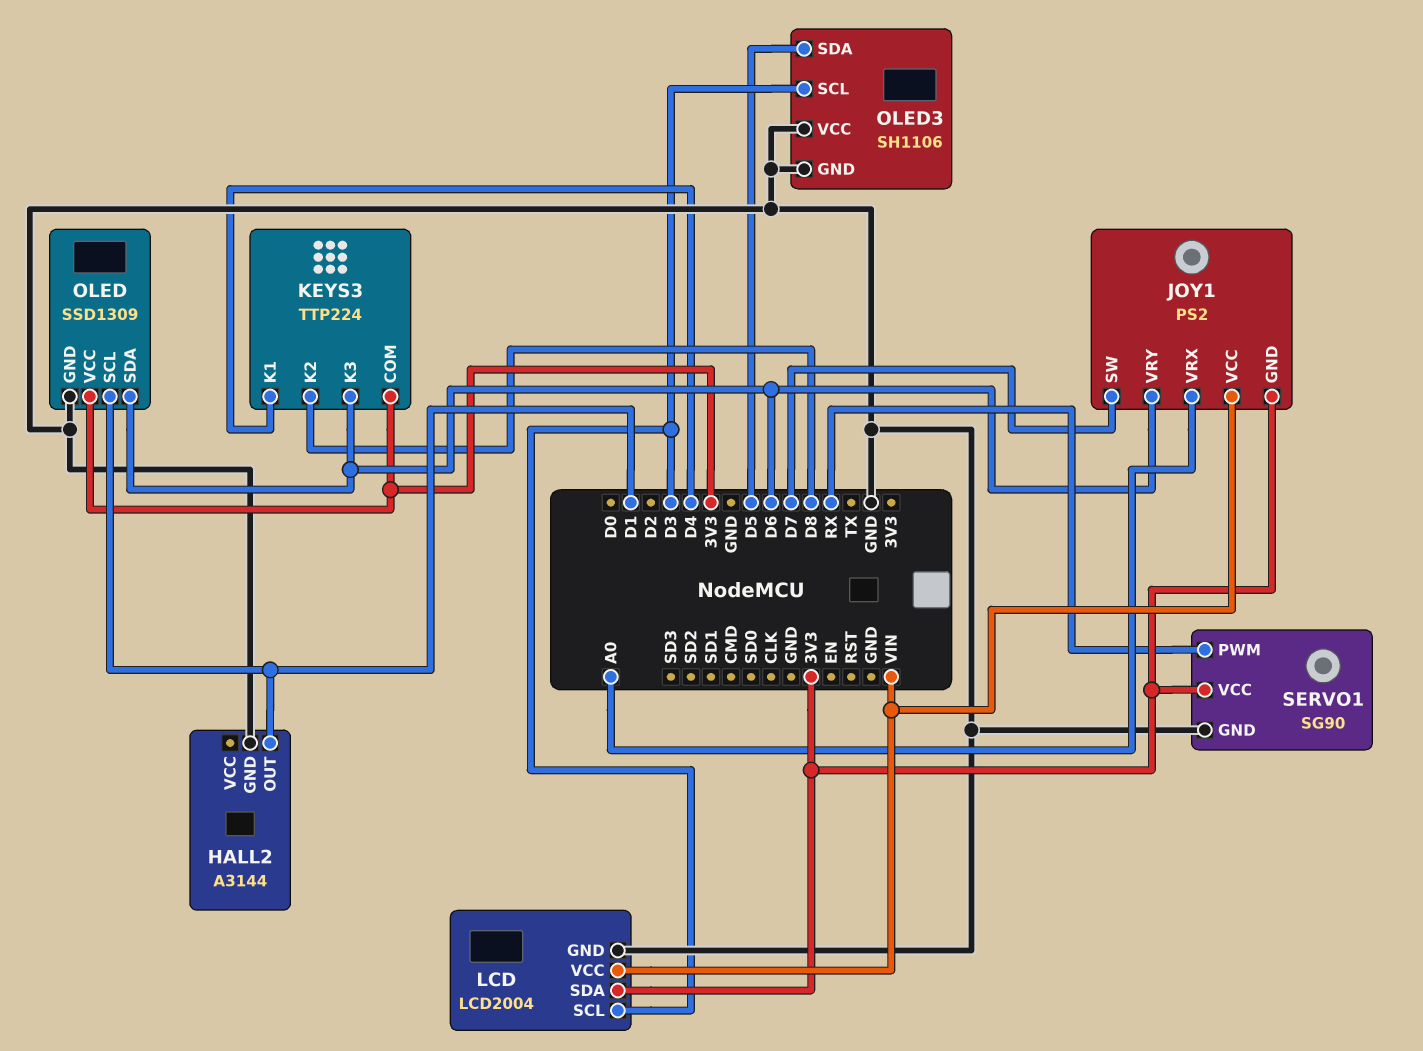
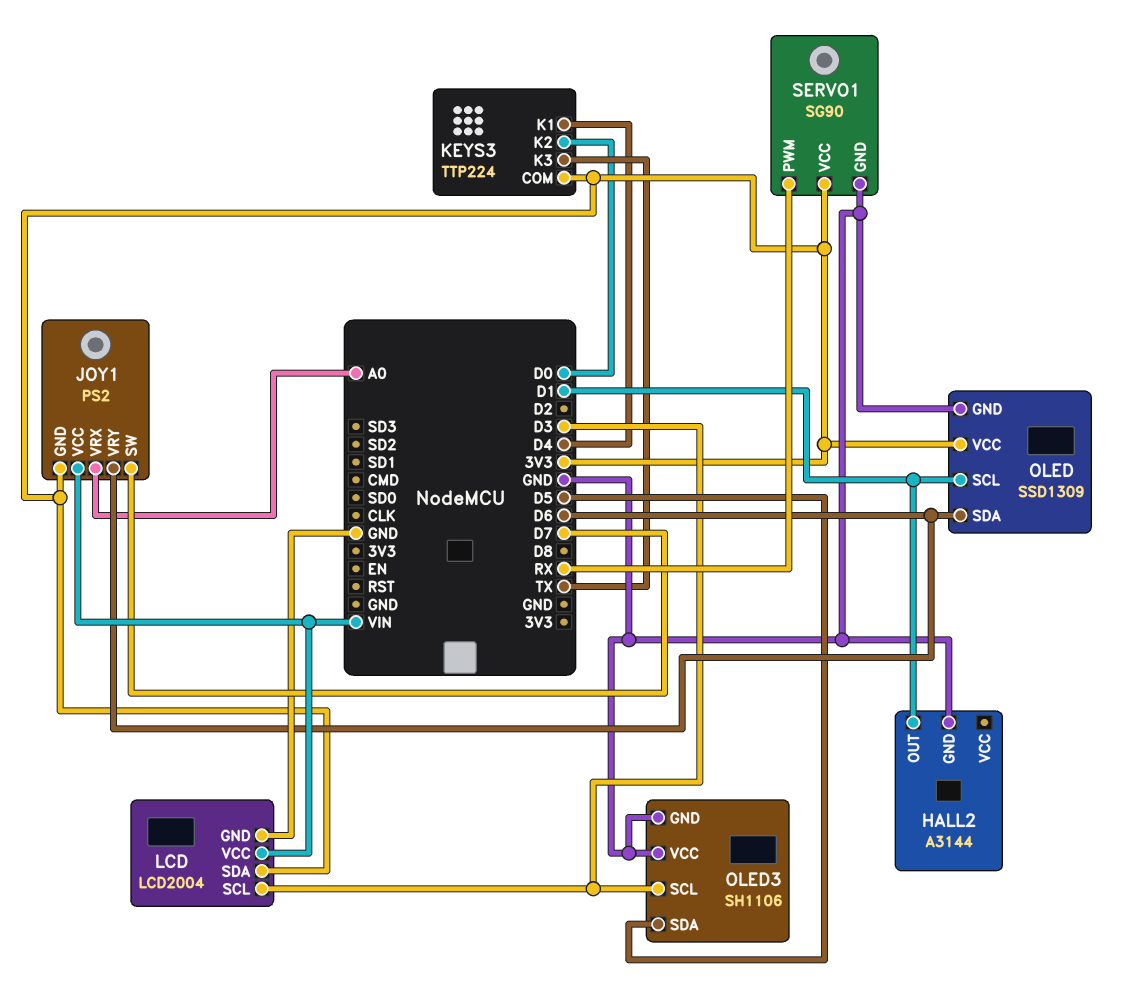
KEYS3 pin K2: D8 -> D0
KEYS3 pin K3: D6 -> TX

